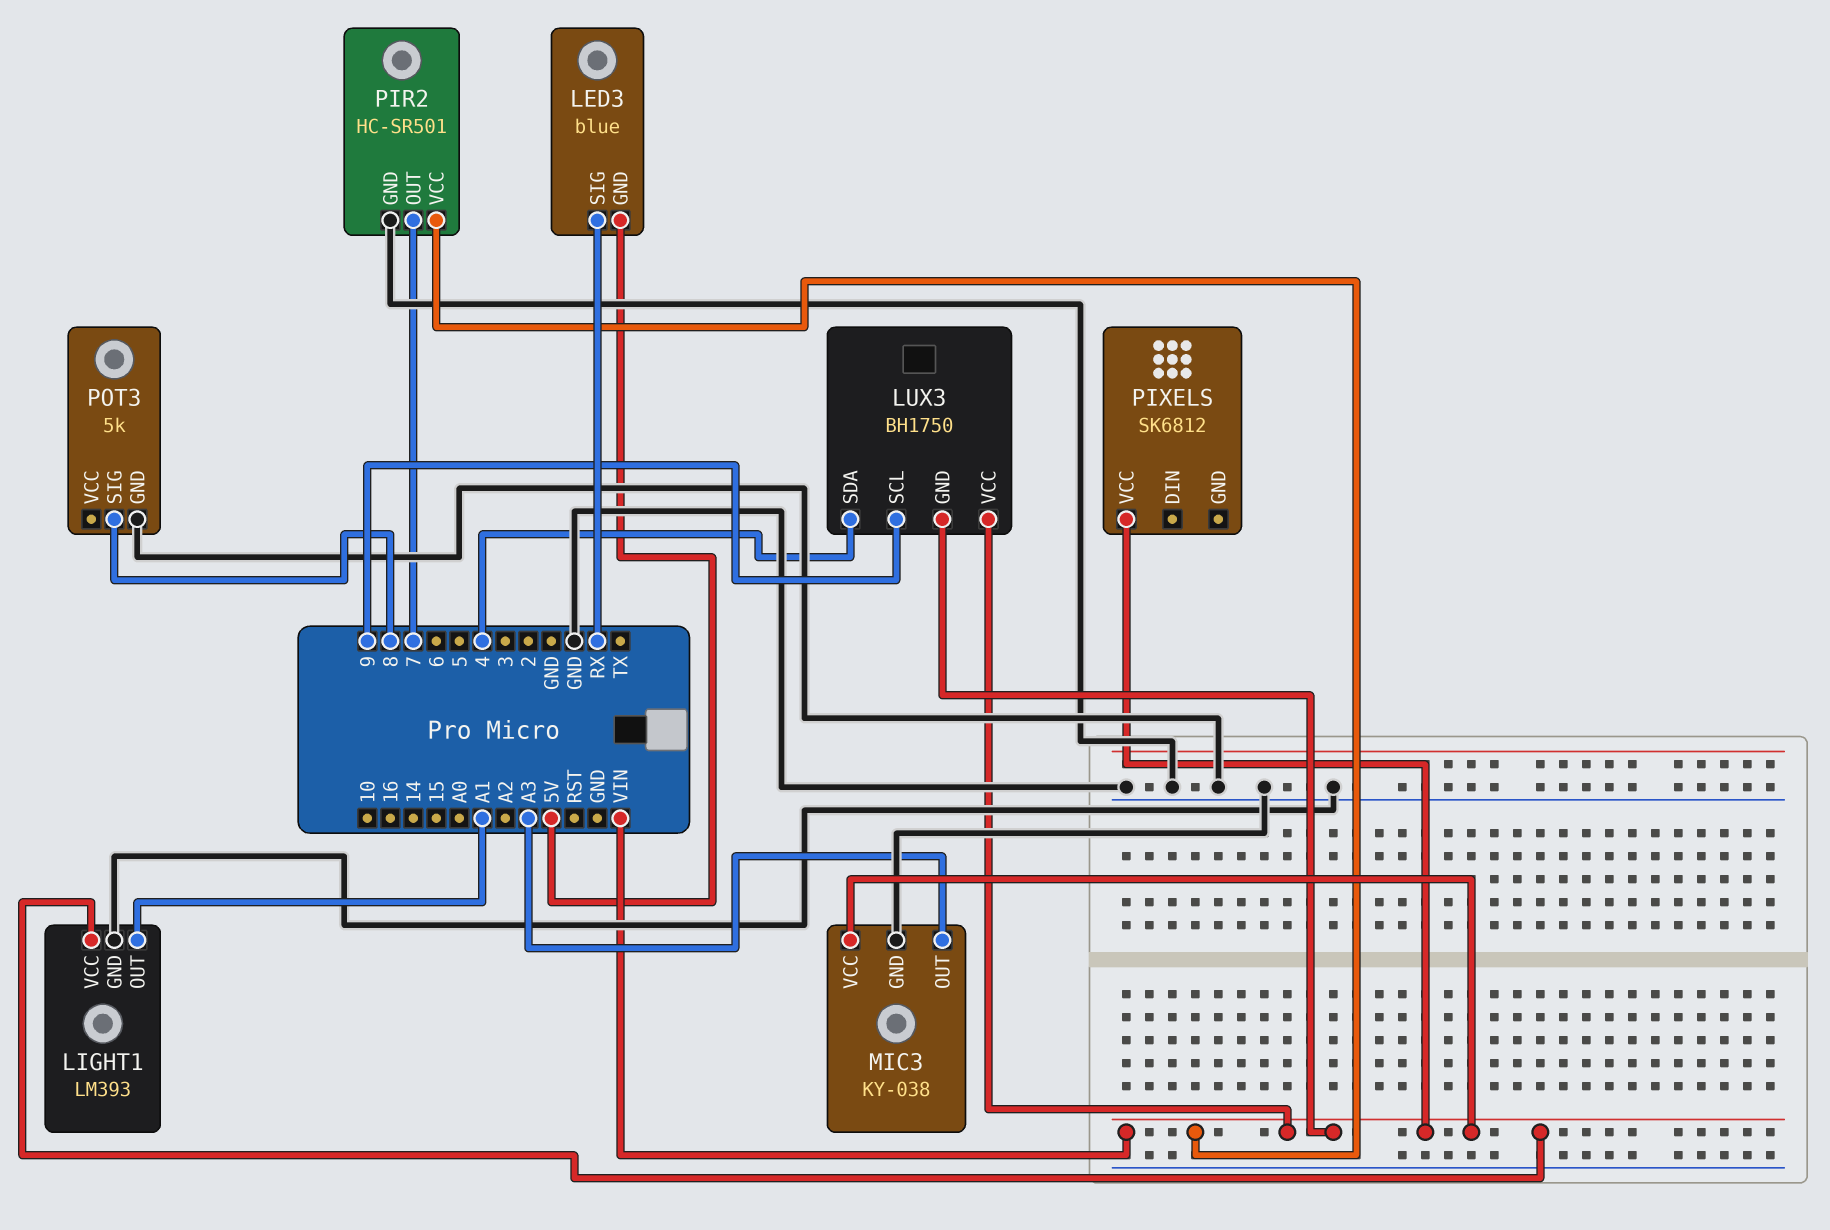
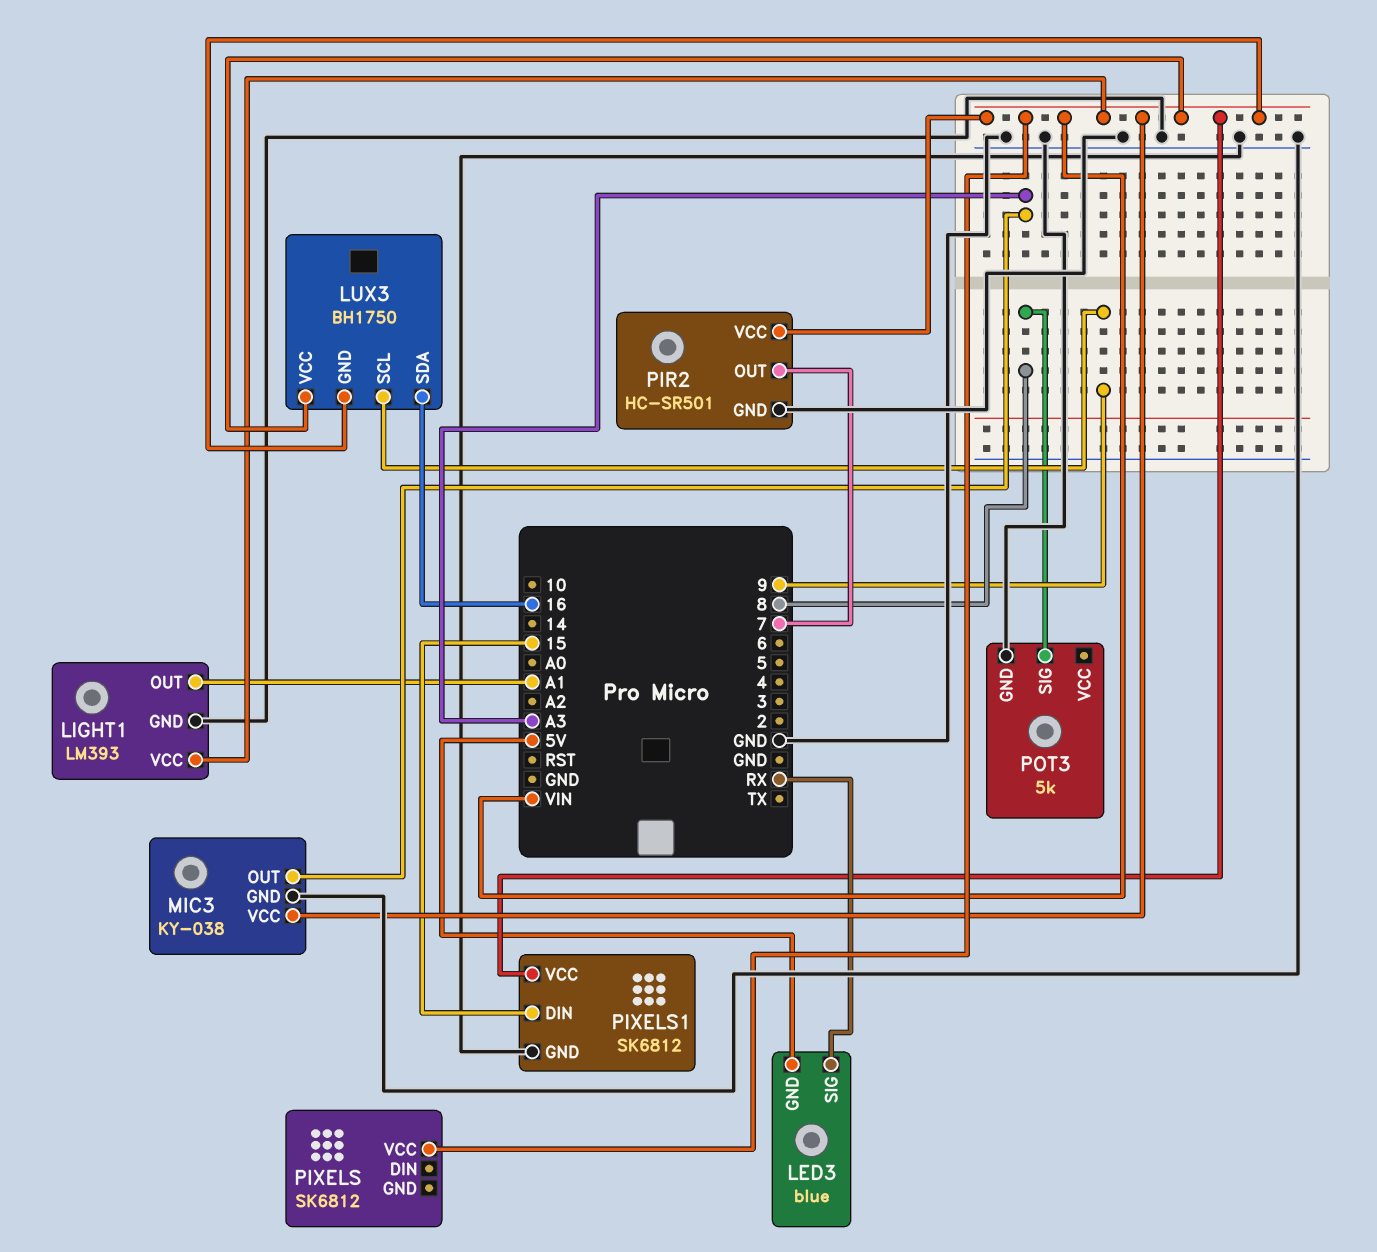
LUX3 pin SDA: 4 -> 16
PIXELS1: none -> SK6812
PIXELS1 pin DIN: none -> 15
PIXELS1 pin GND: none -> GND
PIXELS1 pin VCC: none -> VIN

